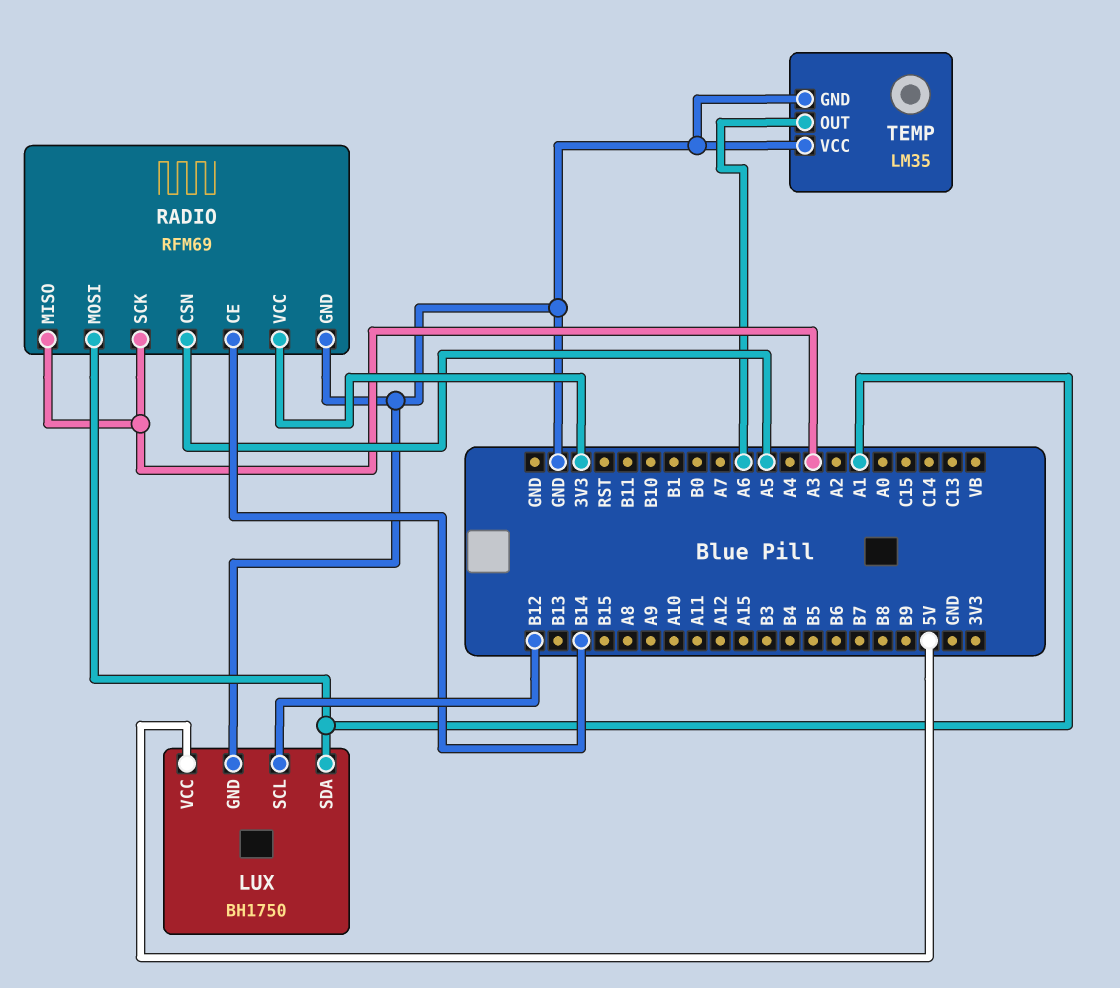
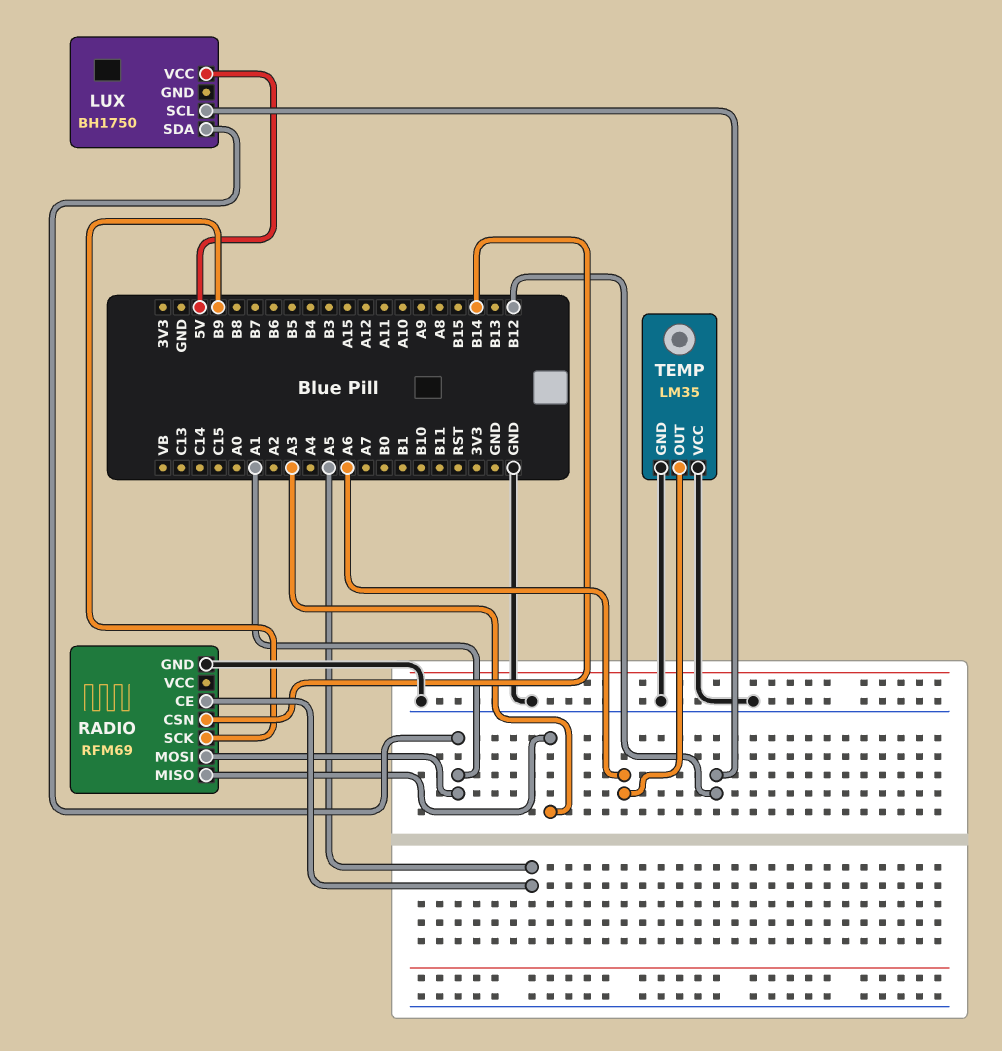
LUX pin GND: GND -> none
RADIO pin CE: B14 -> A5
RADIO pin CSN: A5 -> B14
RADIO pin SCK: A3 -> B9
RADIO pin VCC: 3V3 -> none

